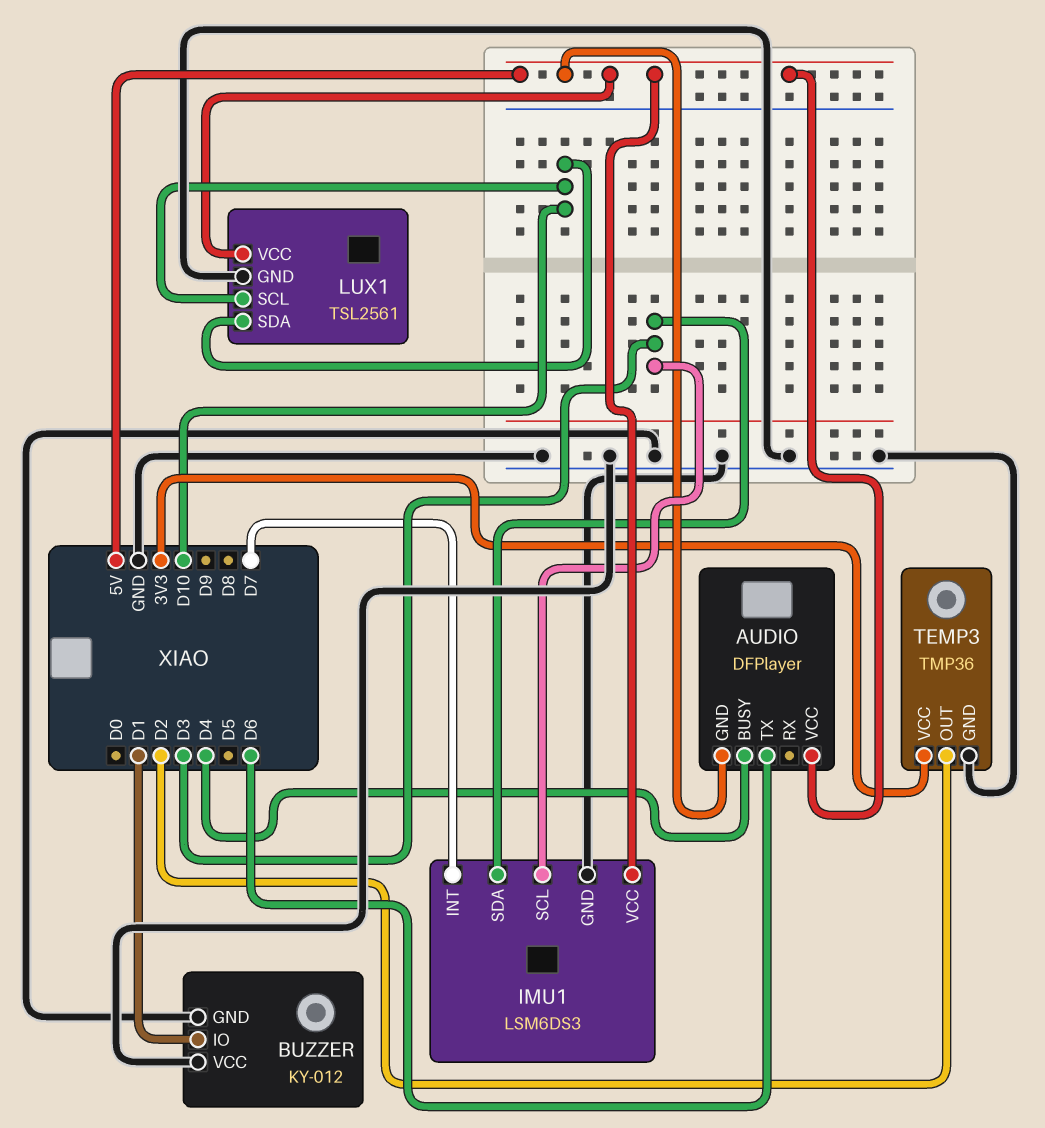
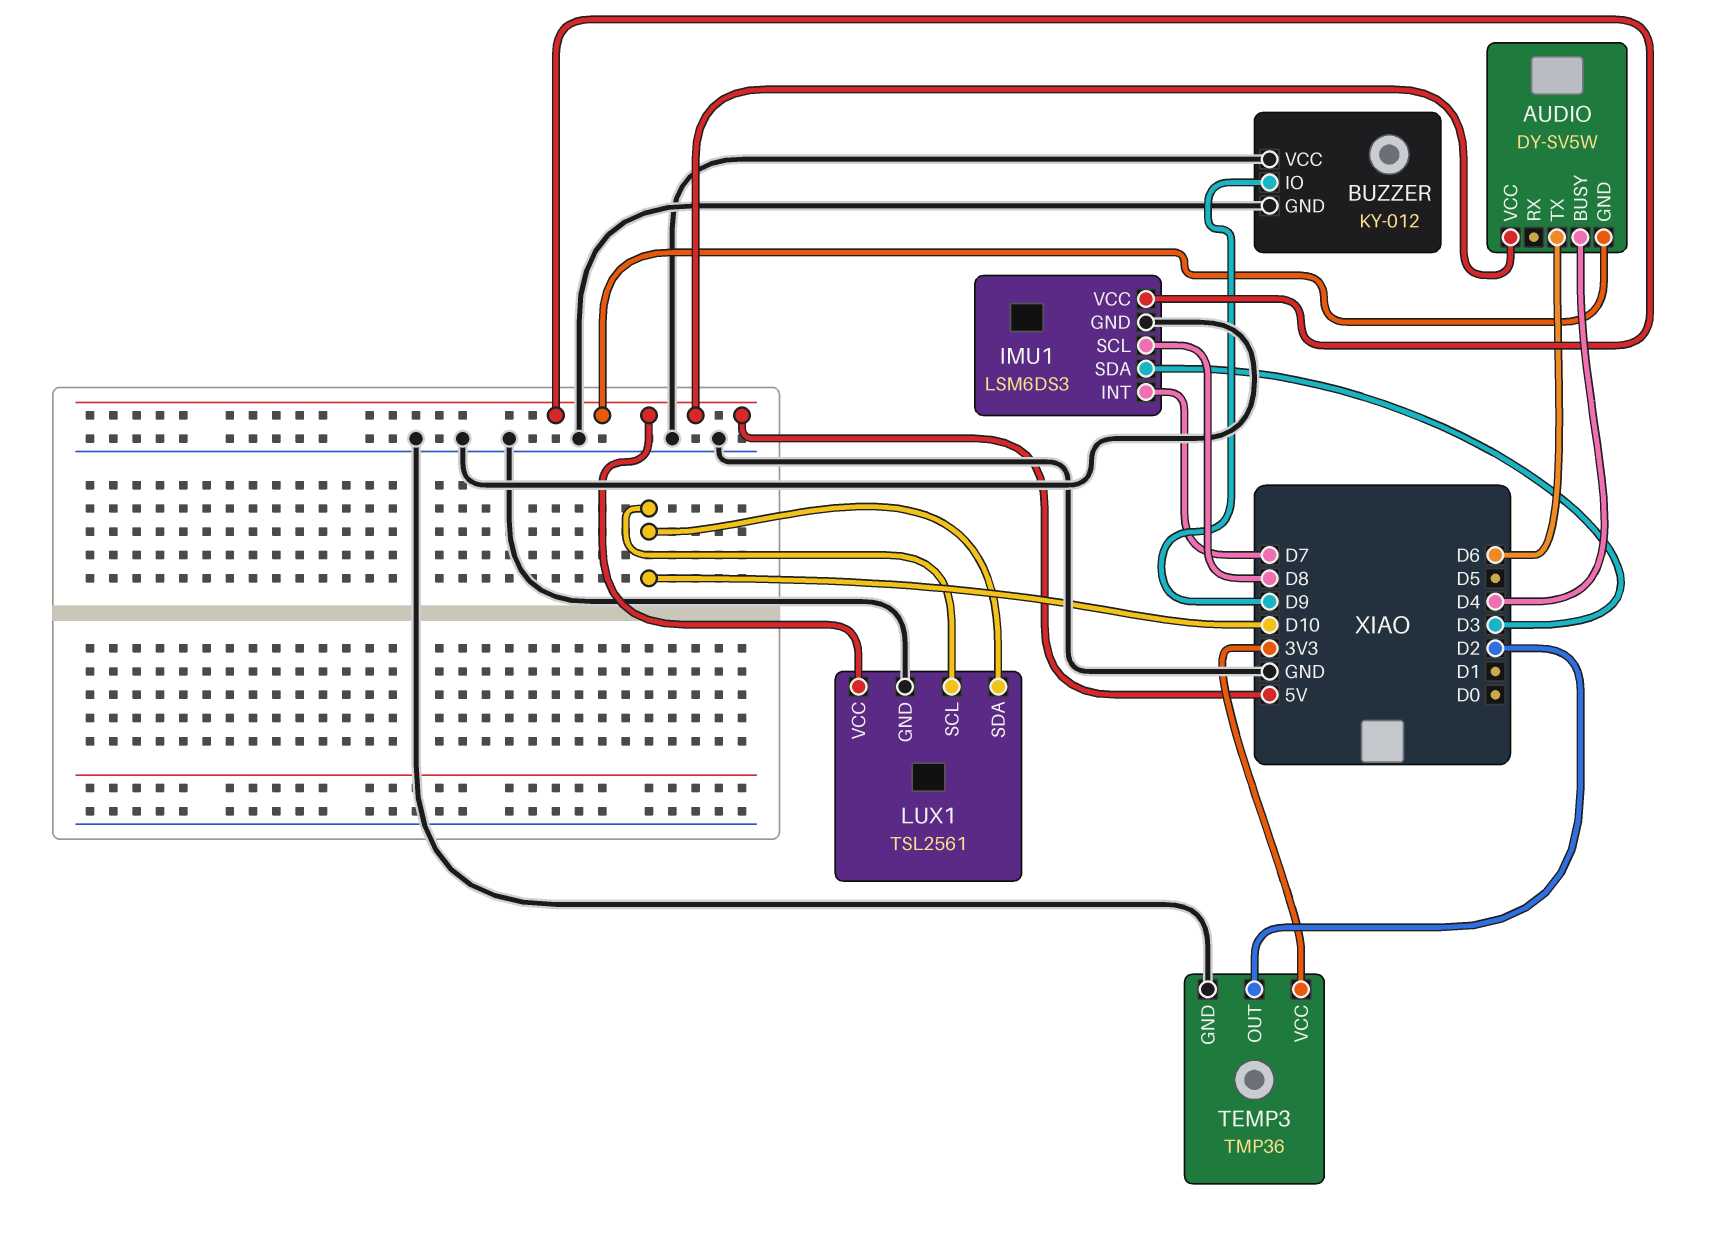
AUDIO: DFPlayer -> DY-SV5W
BUZZER pin IO: D1 -> D9
IMU1 pin SCL: D3 -> D8

